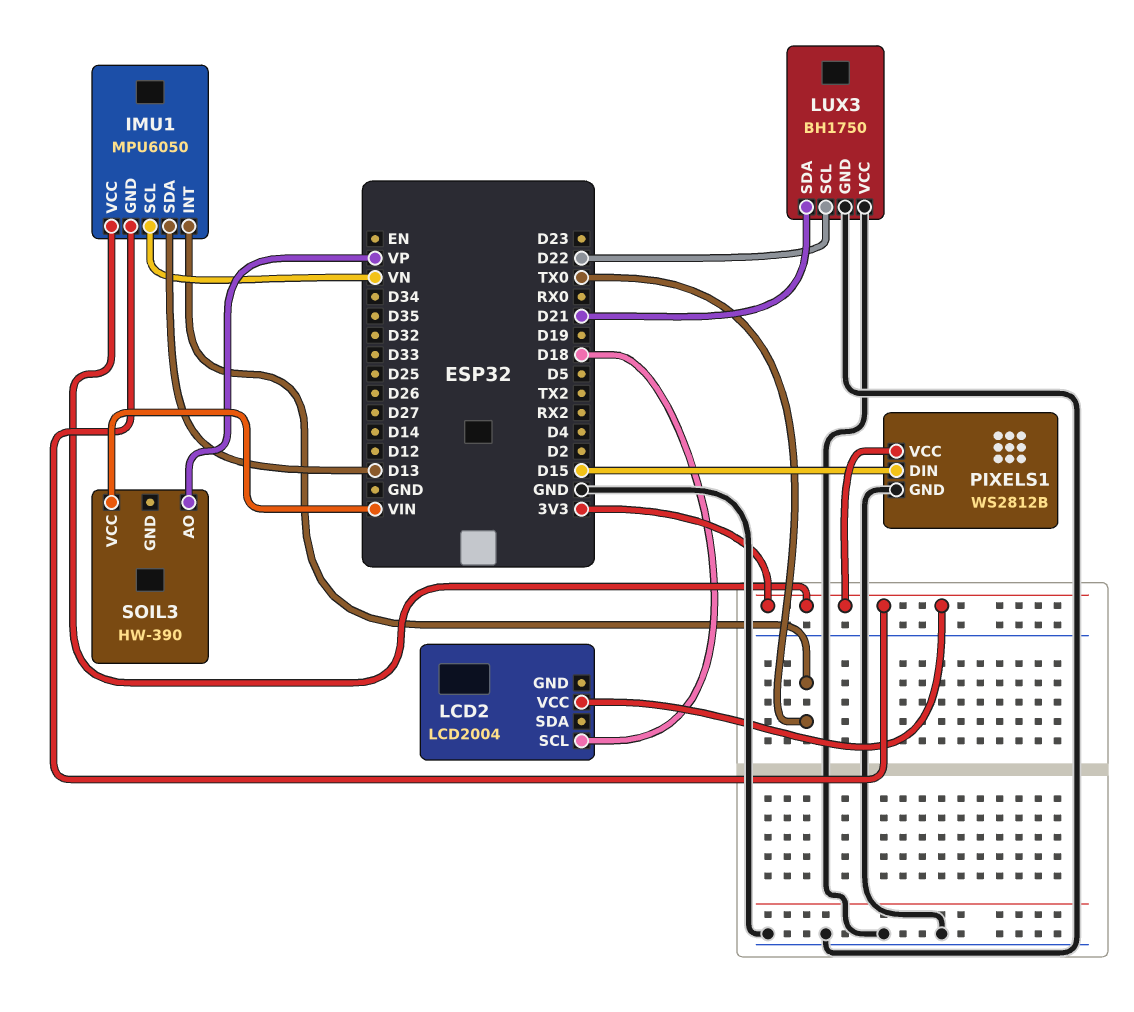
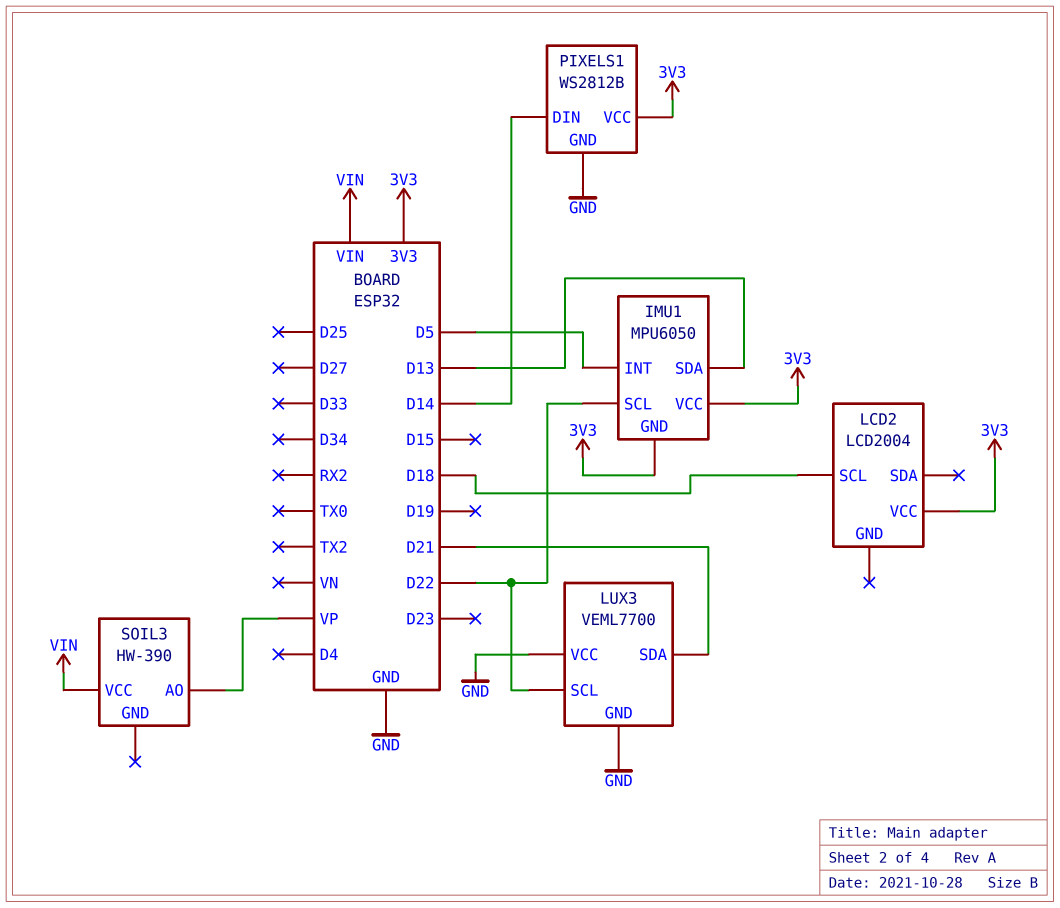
IMU1 pin INT: TX0 -> D5
IMU1 pin SCL: VN -> D22
LUX3: BH1750 -> VEML7700
PIXELS1 pin DIN: D15 -> D14

